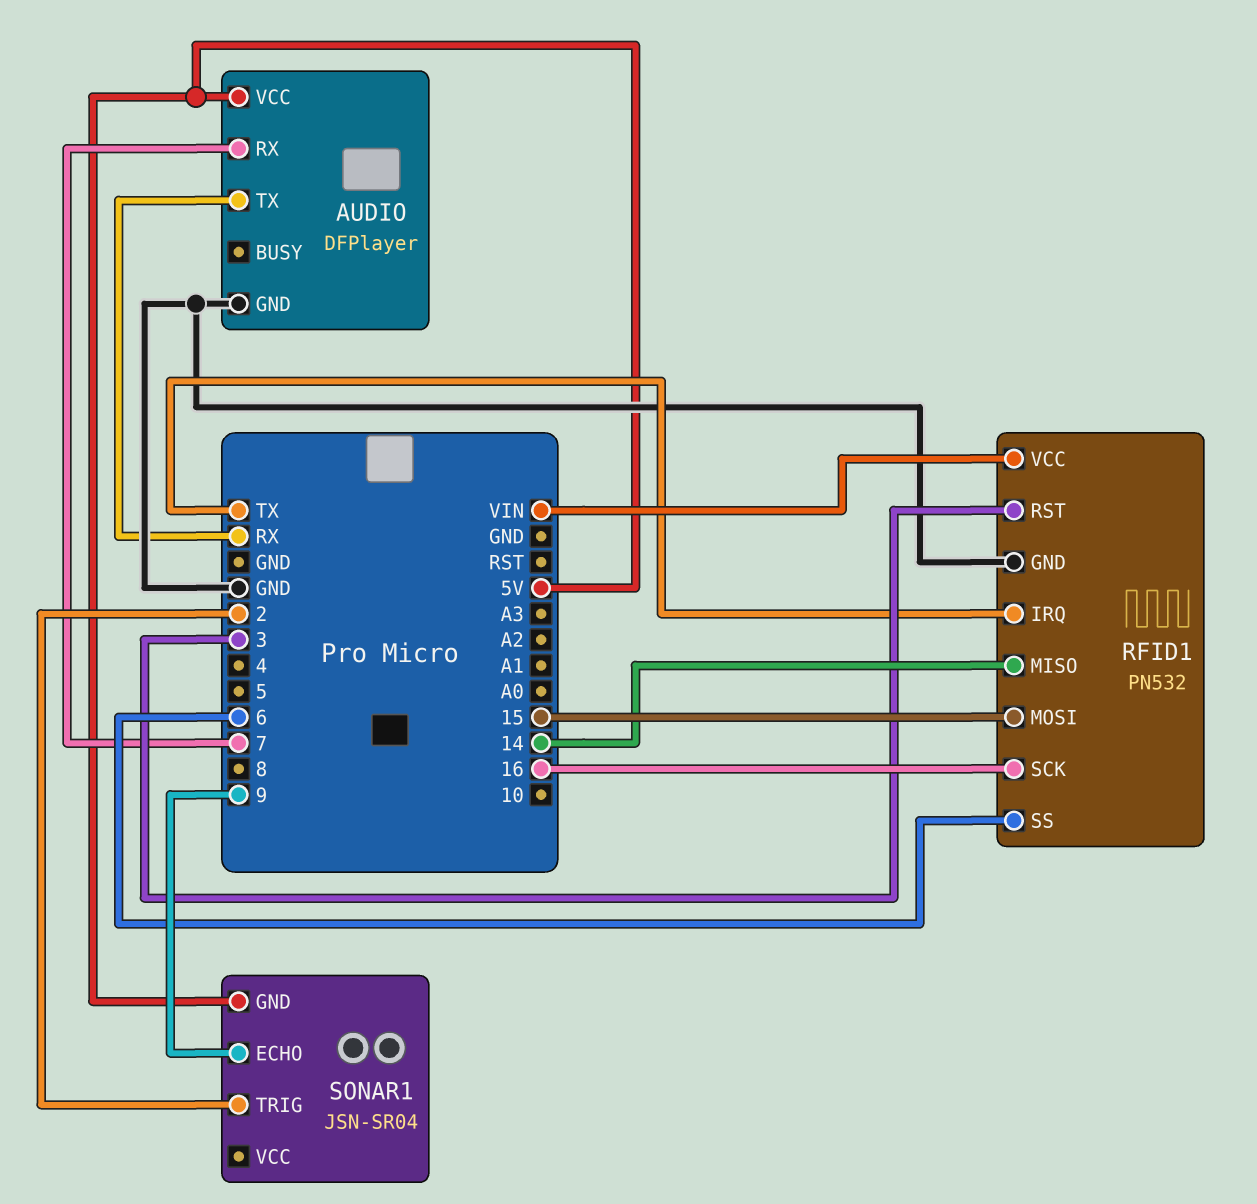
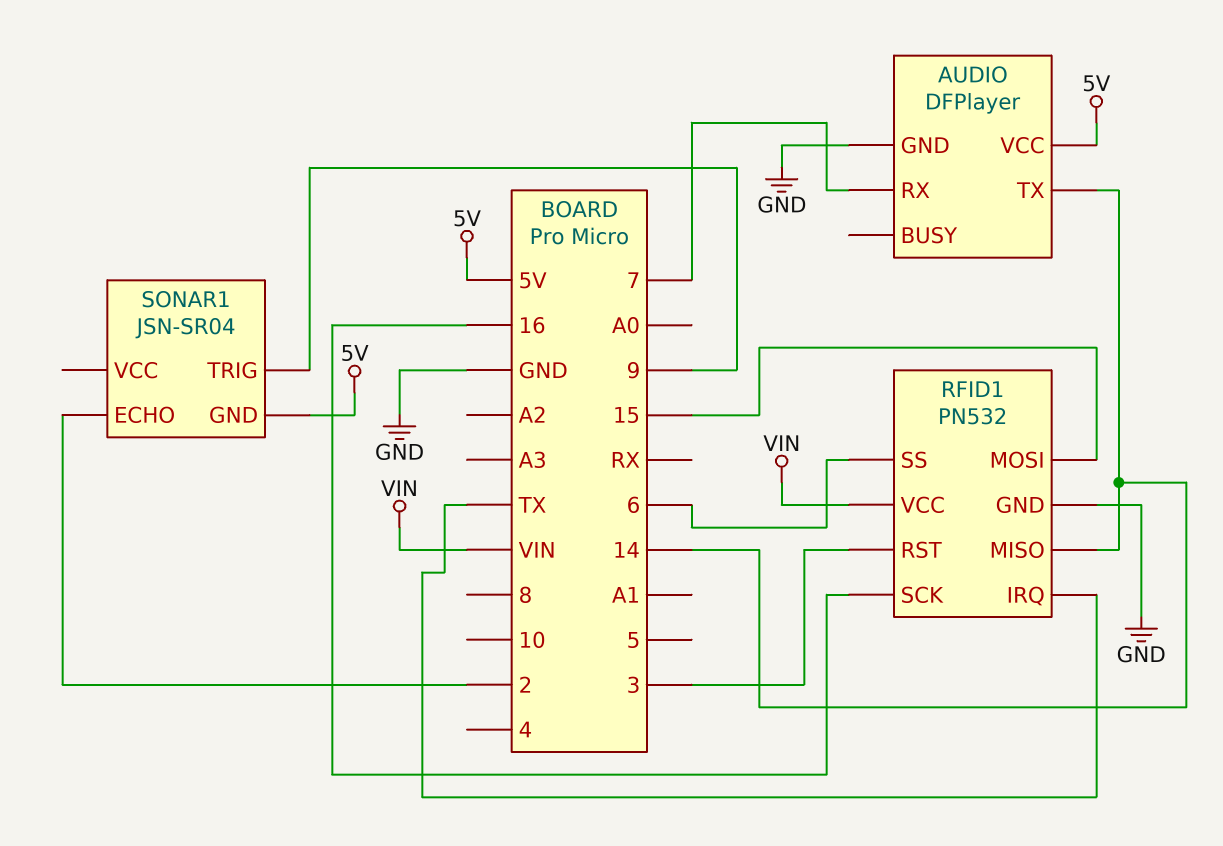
AUDIO pin TX: RX -> 14
SONAR1 pin ECHO: 9 -> 2
SONAR1 pin TRIG: 2 -> 9

